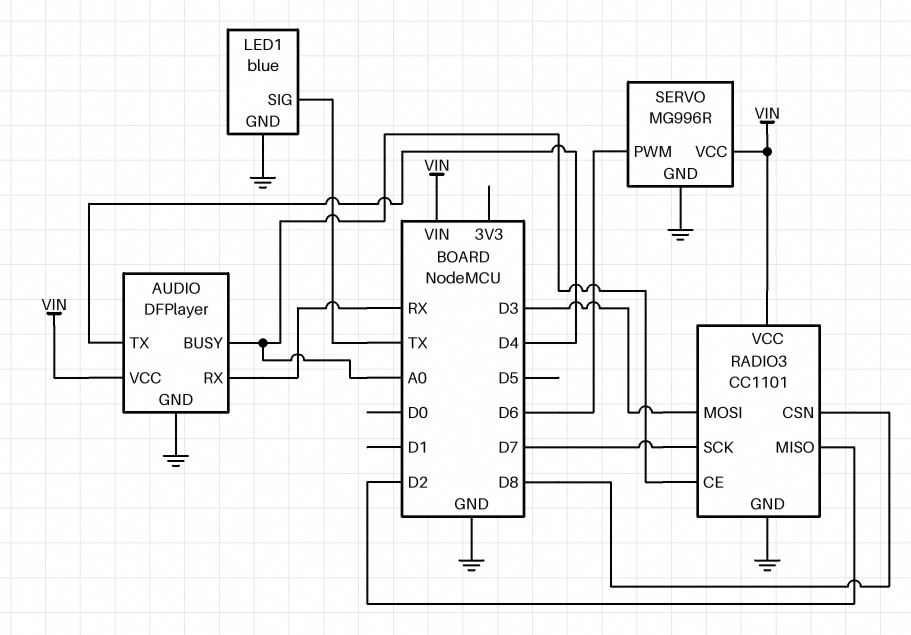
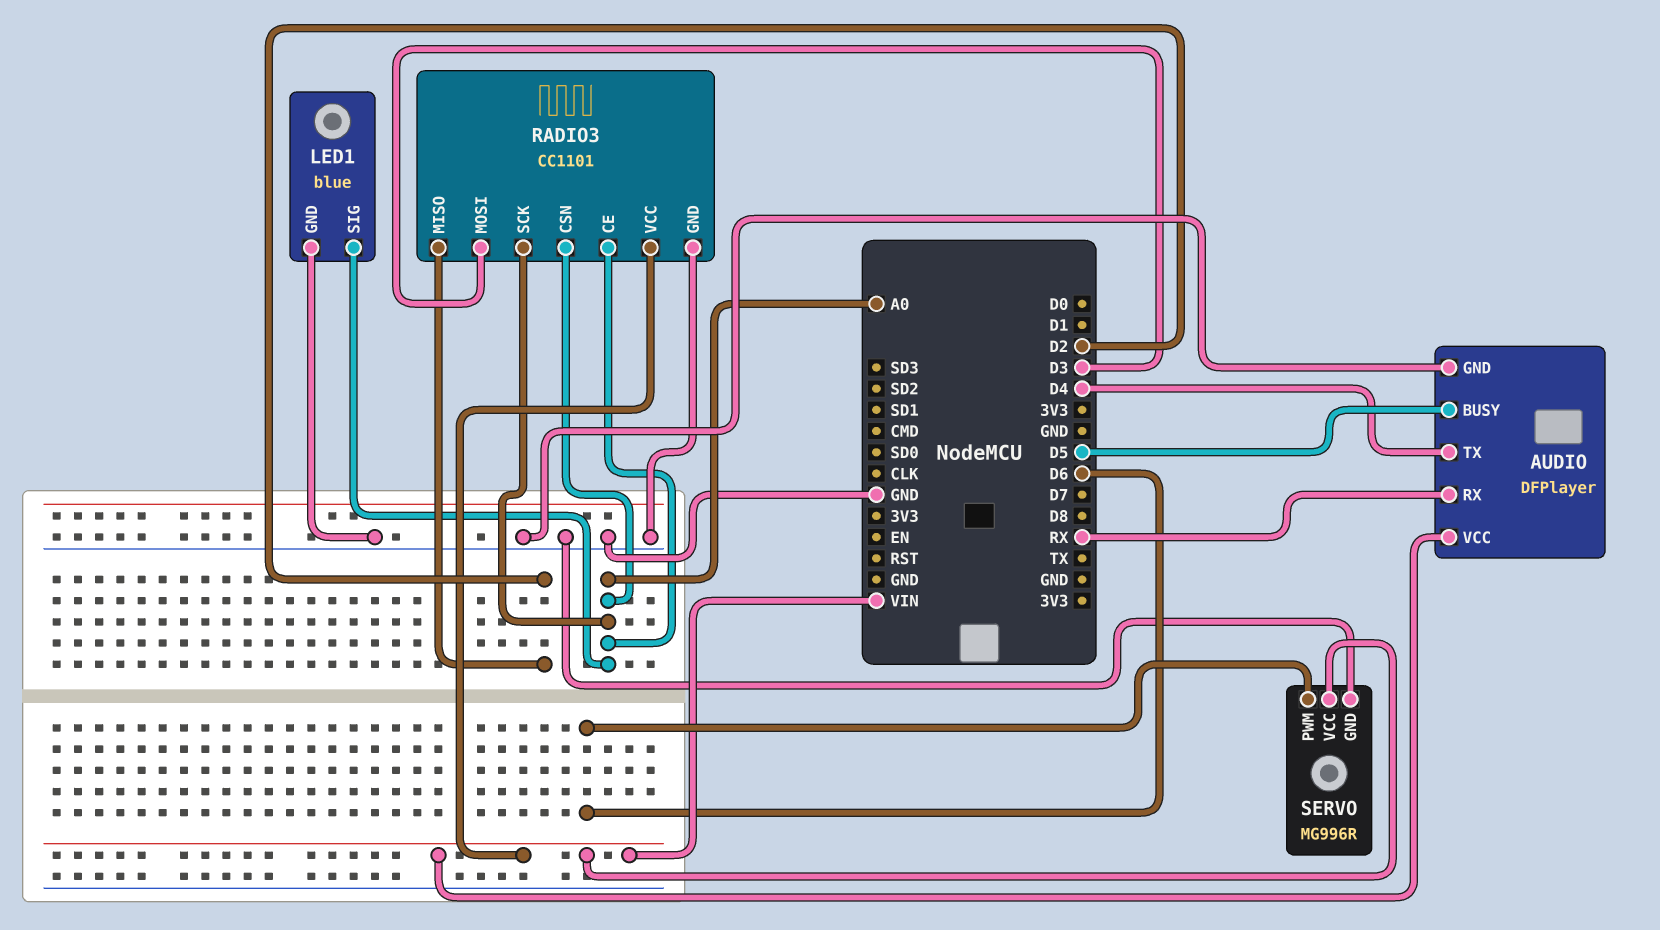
AUDIO pin BUSY: A0 -> D5
LED1 pin SIG: TX -> A0
RADIO3 pin CSN: D8 -> A0
RADIO3 pin SCK: D7 -> A0

